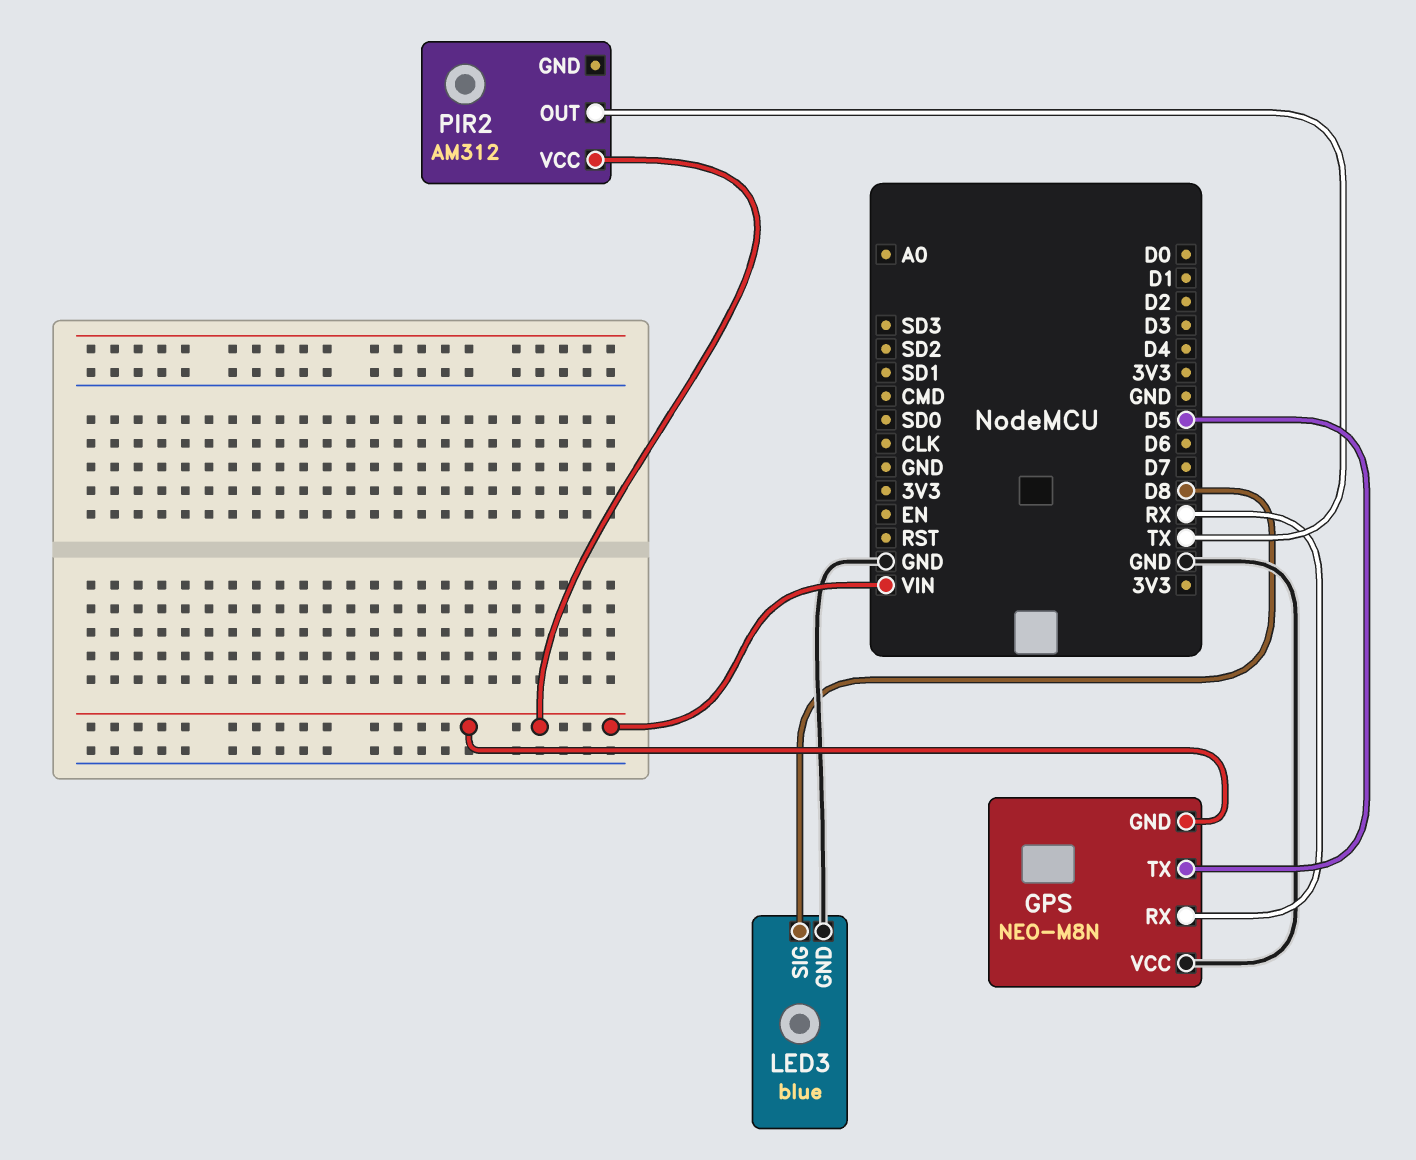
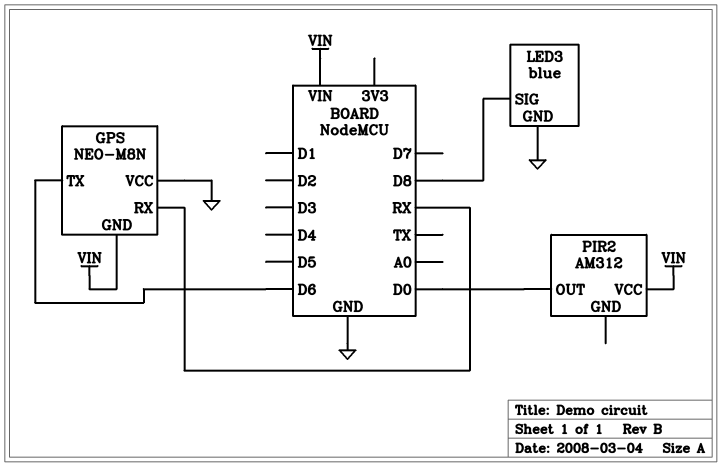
GPS pin TX: D5 -> D6
PIR2 pin OUT: TX -> D0

